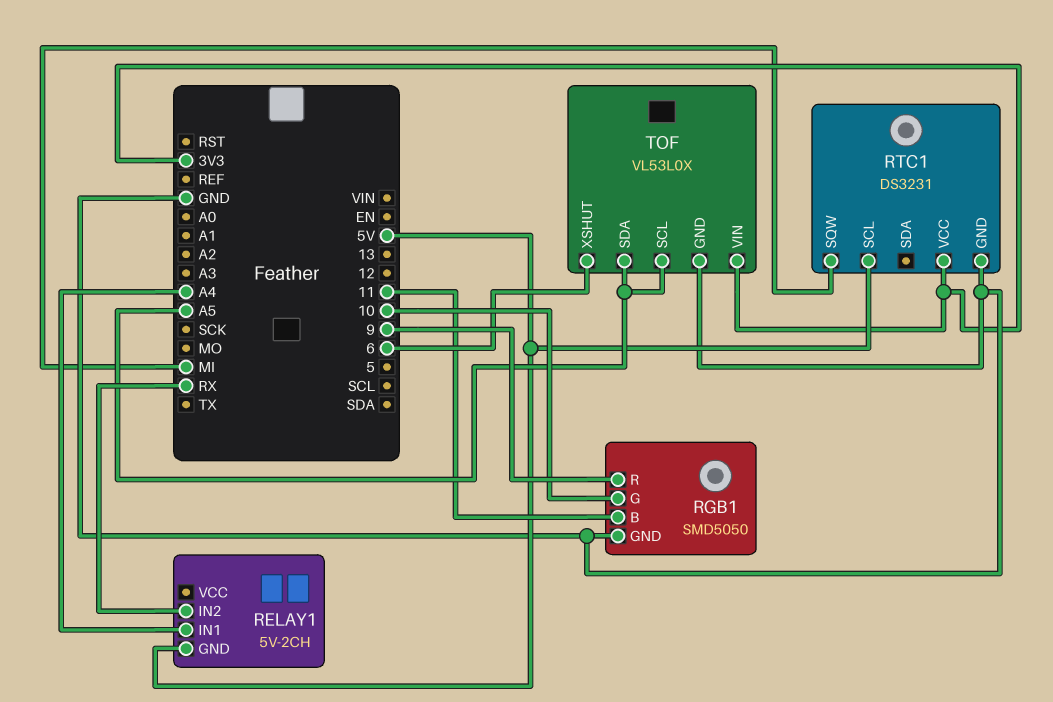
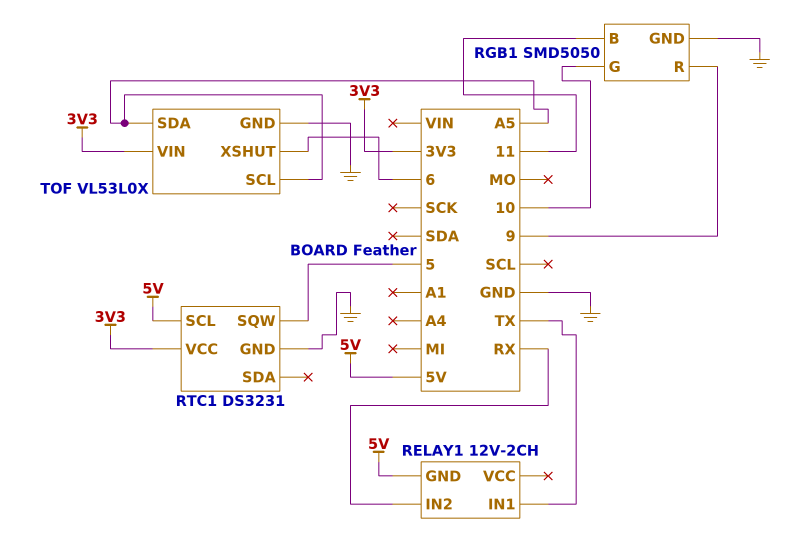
RELAY1: 5V-2CH -> 12V-2CH
RELAY1 pin IN1: A4 -> TX
RTC1 pin SQW: MI -> 5

